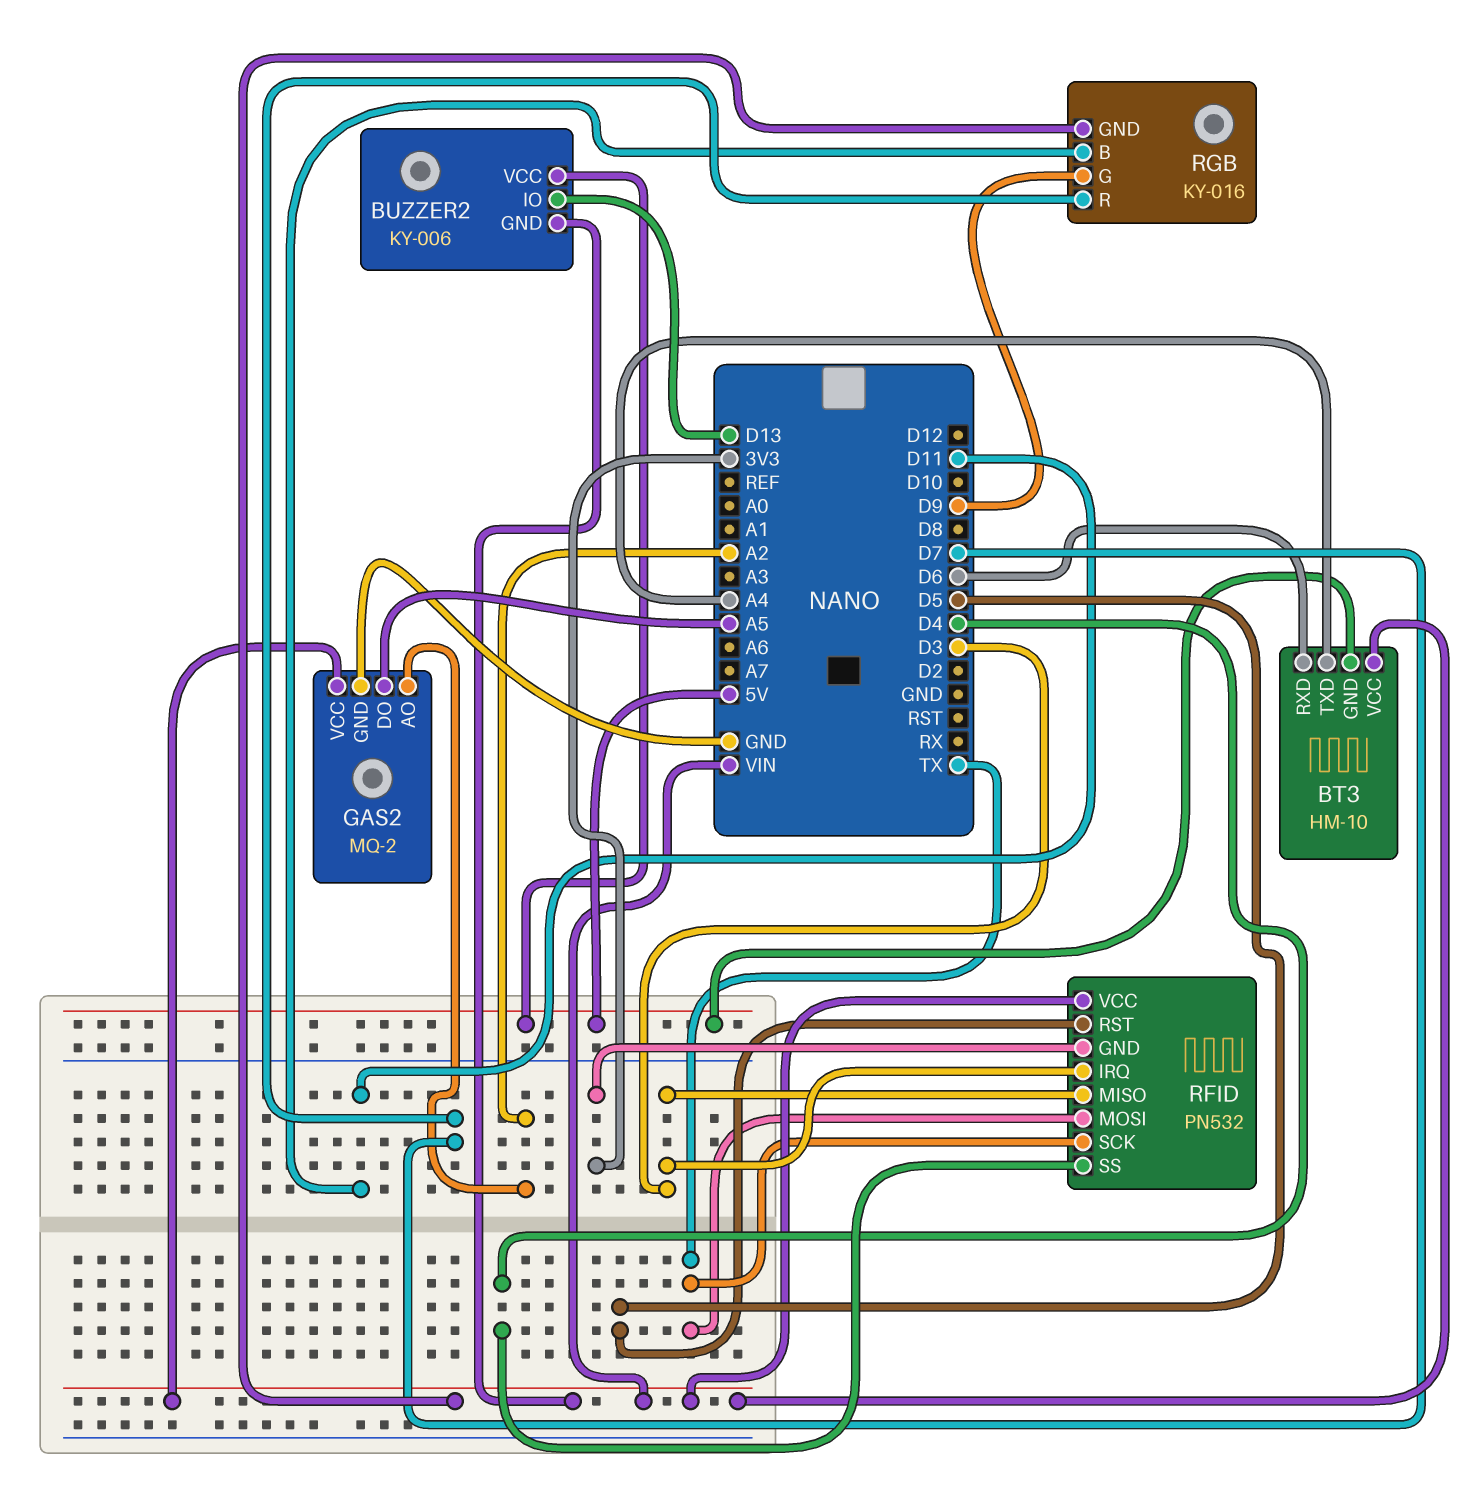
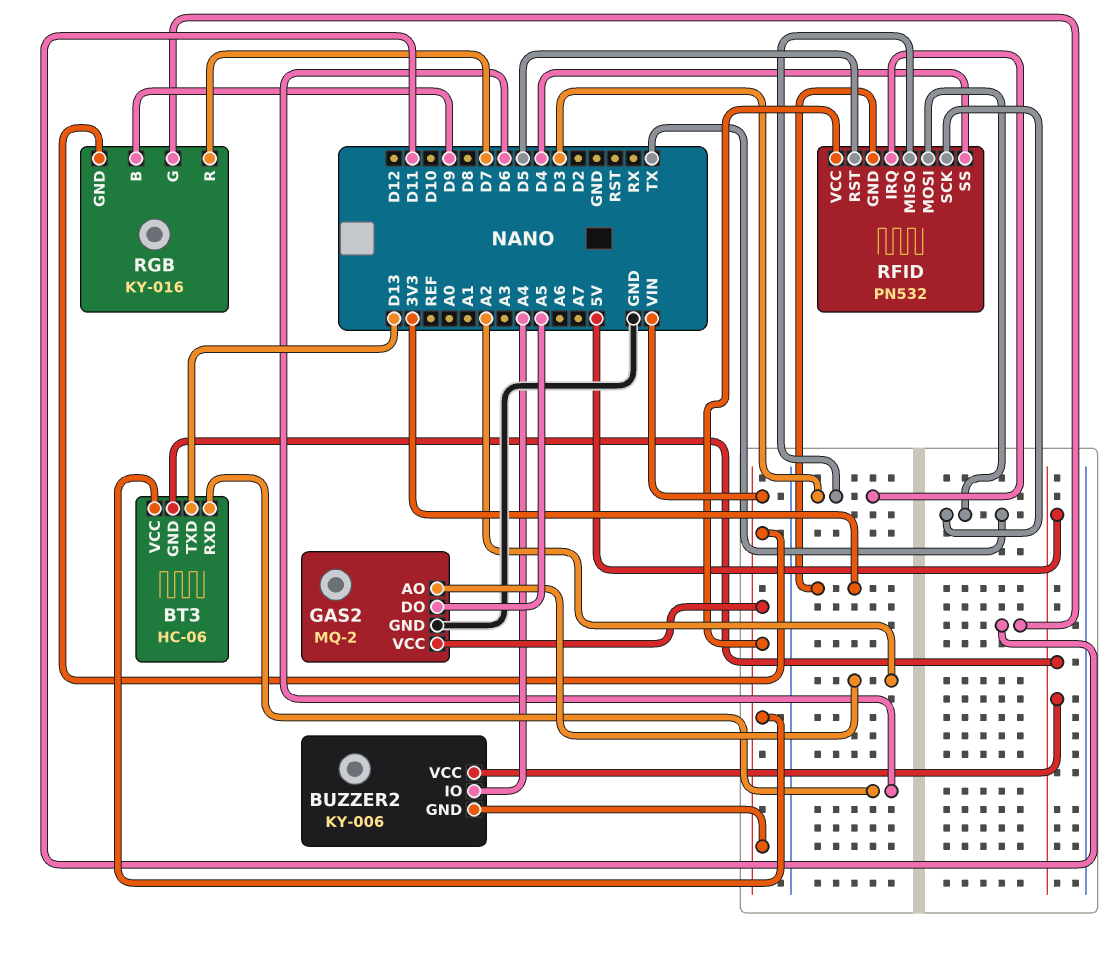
BT3: HM-10 -> HC-06
BT3 pin TXD: A4 -> D13
BUZZER2 pin IO: D13 -> A4
RGB pin B: D11 -> D9
RGB pin G: D9 -> D11

